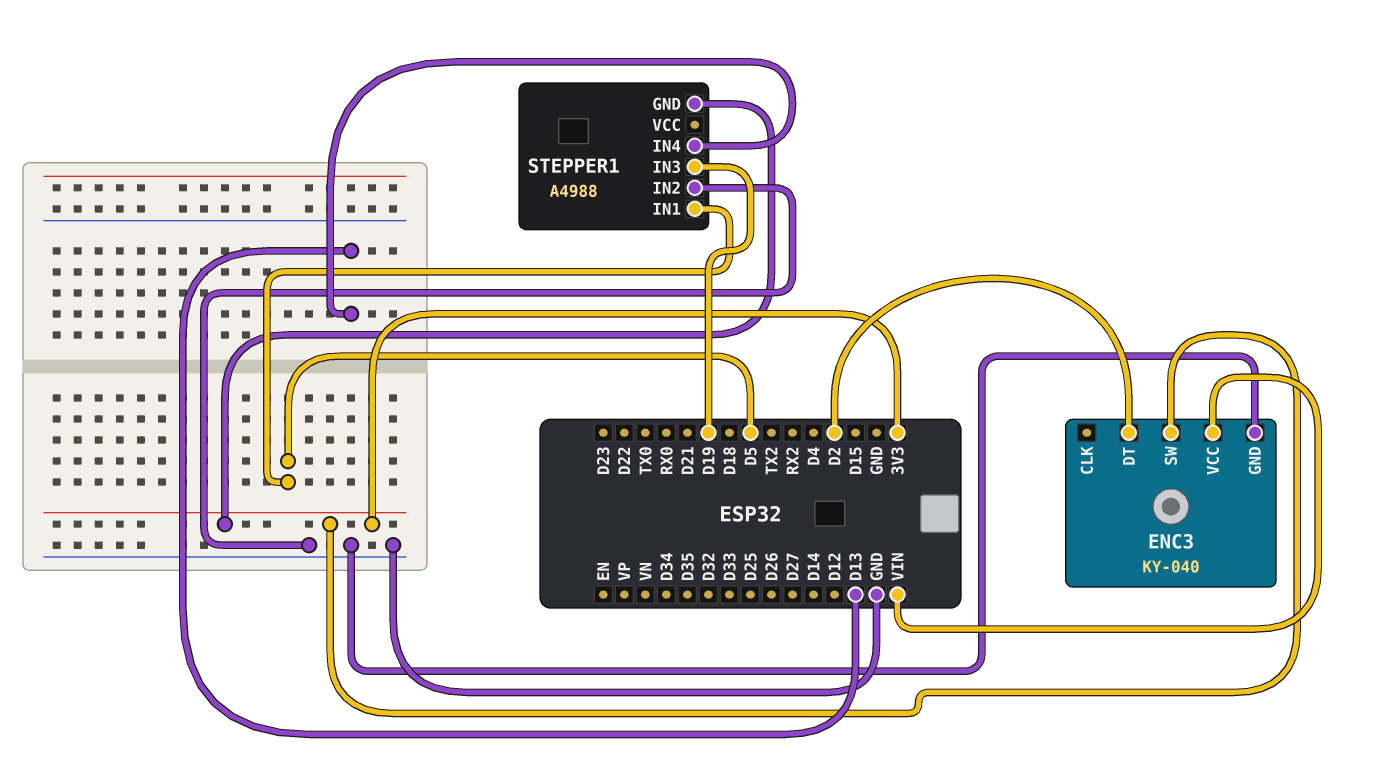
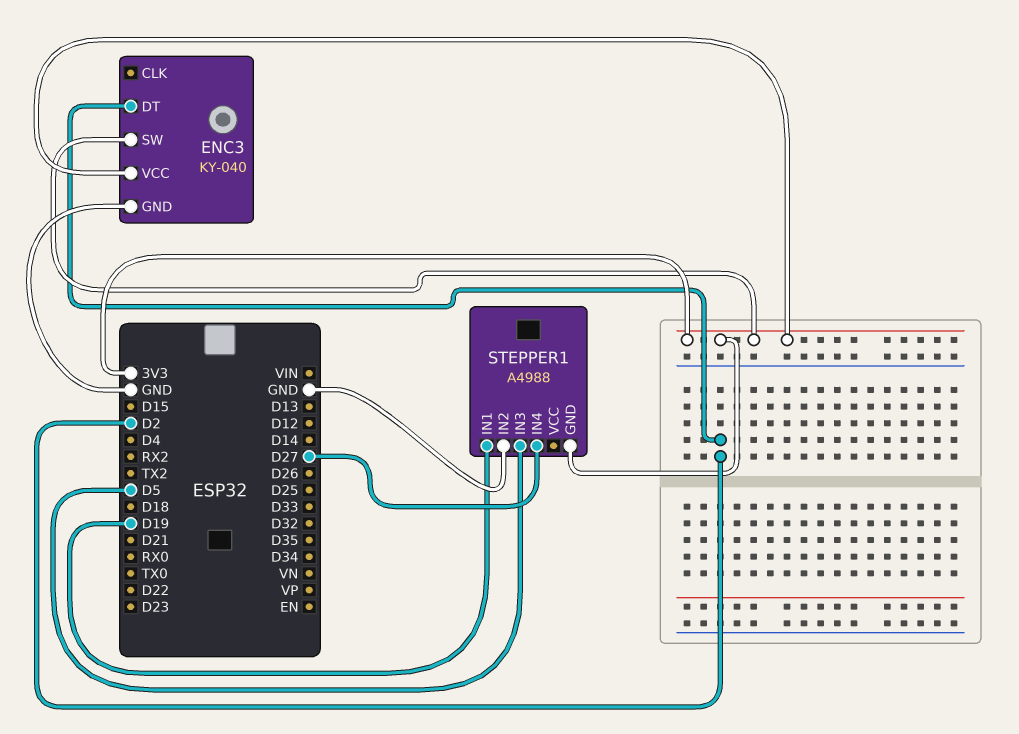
ENC3 pin VCC: VIN -> 3V3
STEPPER1 pin IN1: D5 -> D19
STEPPER1 pin IN3: D19 -> D5
STEPPER1 pin IN4: D13 -> D27

